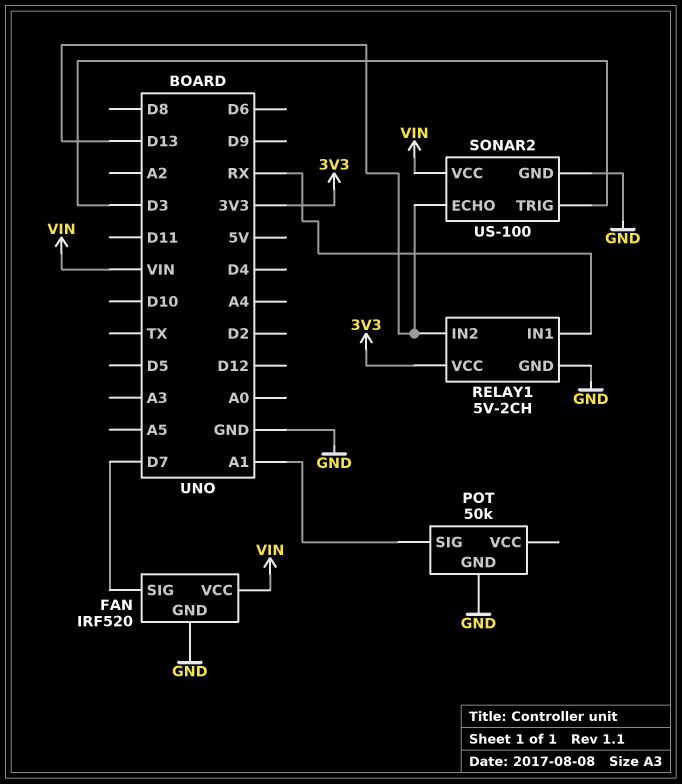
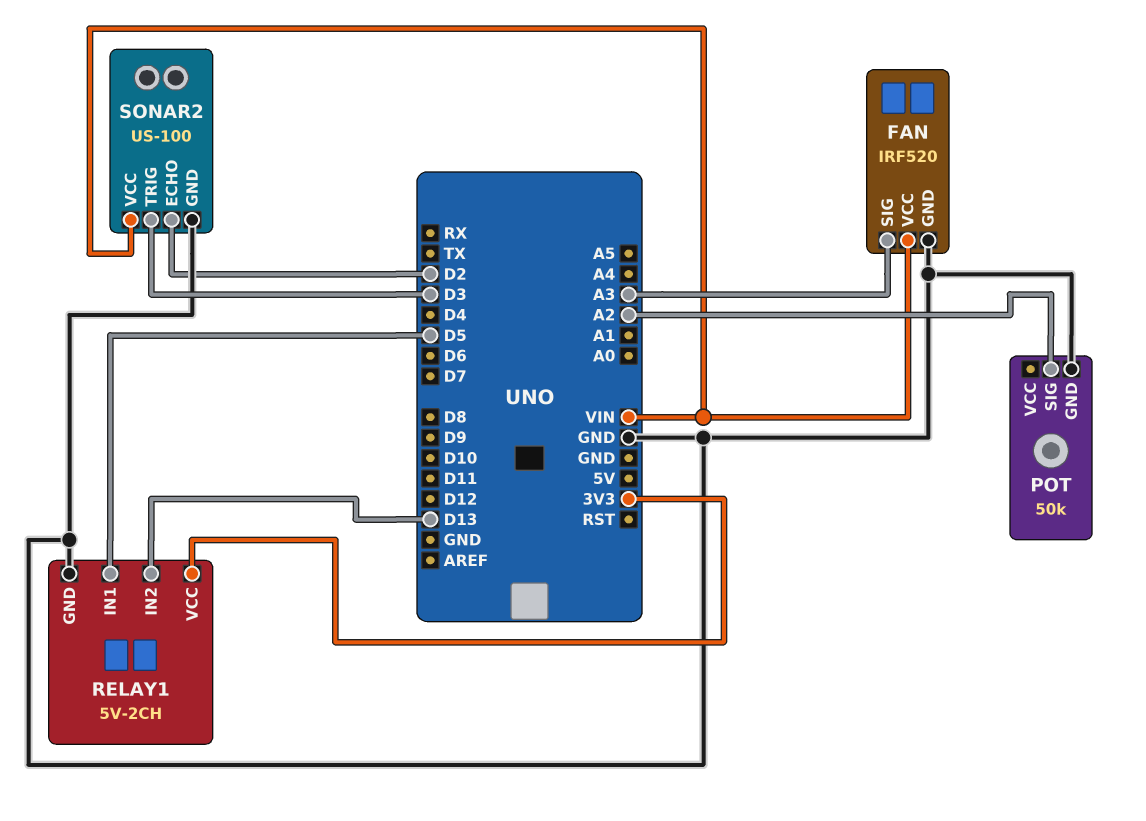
FAN pin SIG: D7 -> A3
POT pin SIG: A1 -> A2
RELAY1 pin IN1: RX -> D5
SONAR2 pin ECHO: D13 -> D2

